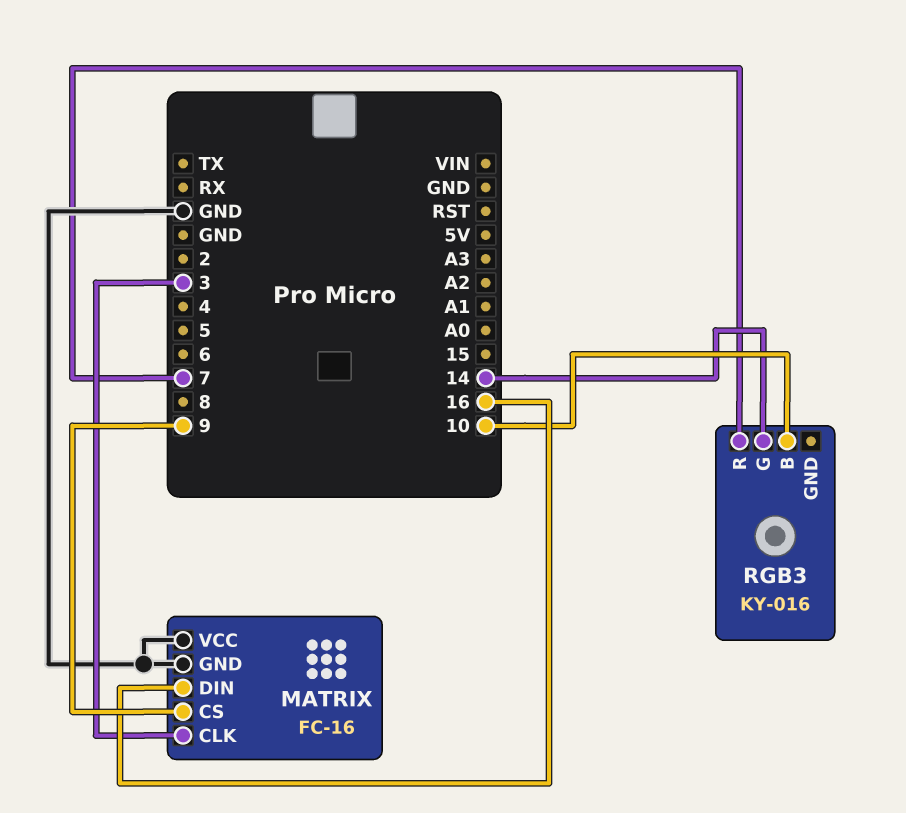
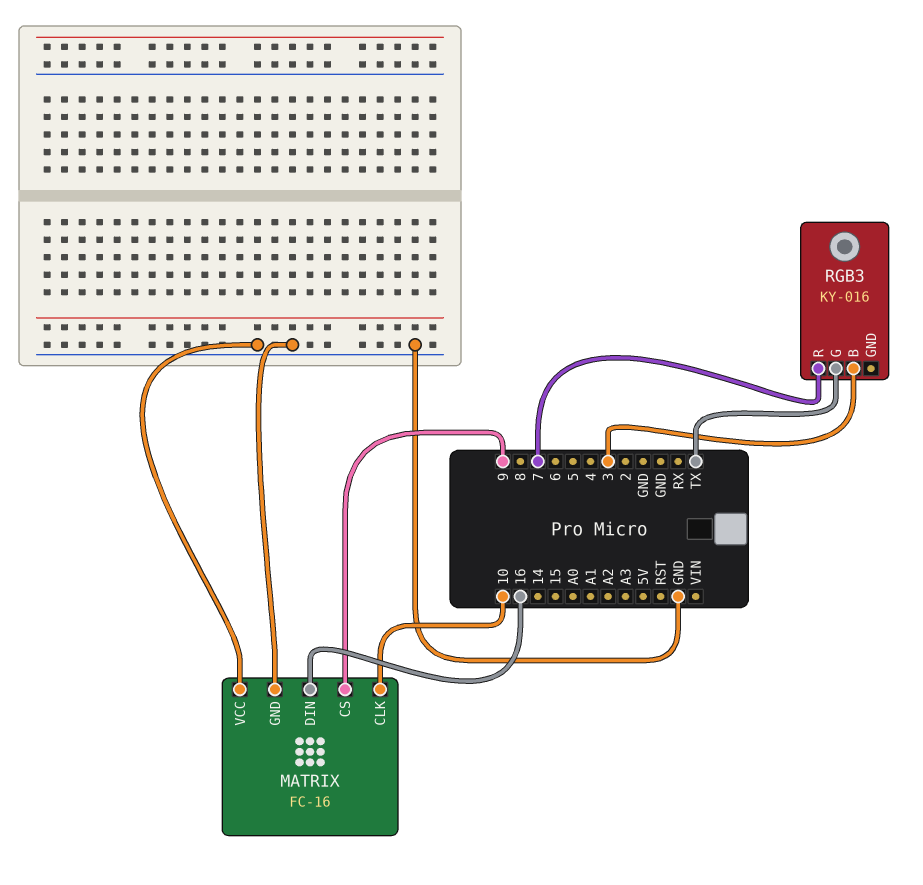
MATRIX pin CLK: 3 -> 10
RGB3 pin B: 10 -> 3
RGB3 pin G: 14 -> TX

